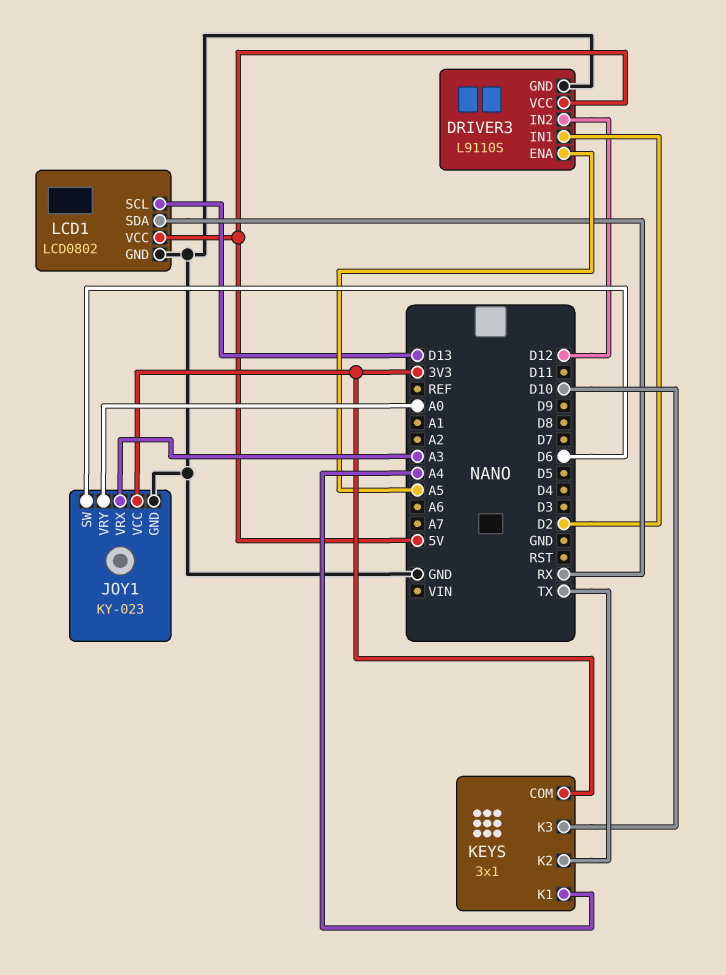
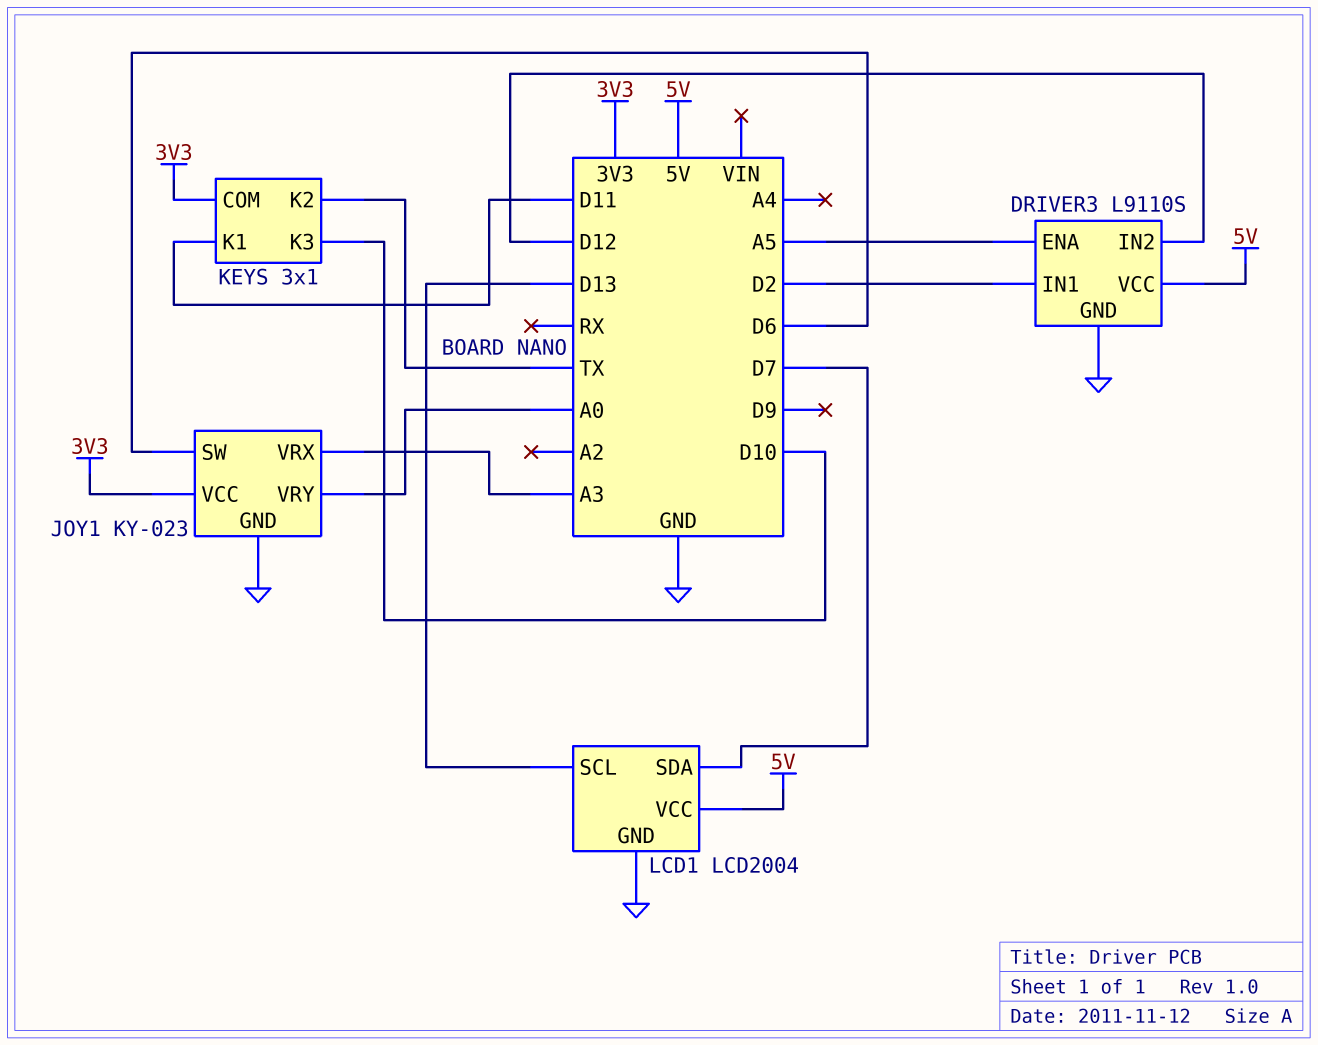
KEYS pin K1: A4 -> D11
LCD1: LCD0802 -> LCD2004
LCD1 pin SDA: RX -> D7

